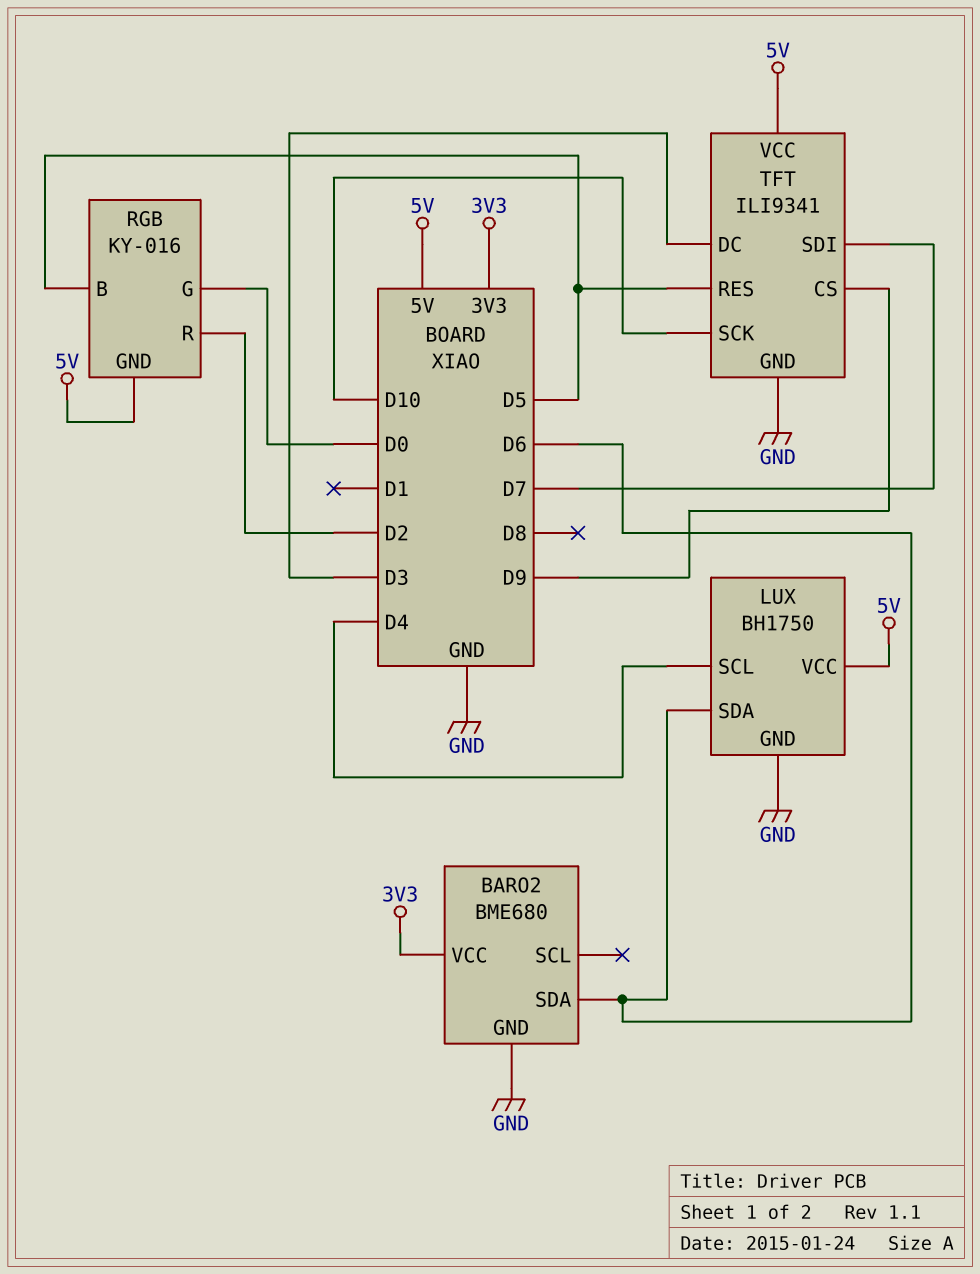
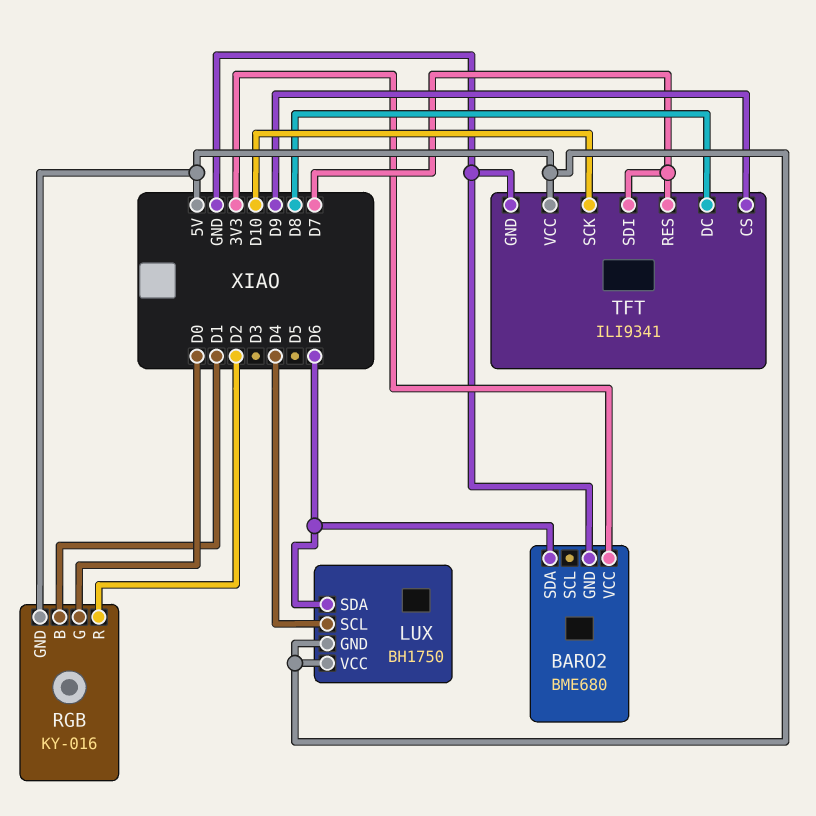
LUX pin GND: GND -> 5V
RGB pin B: D5 -> D1
TFT pin DC: D3 -> D8
TFT pin RES: D5 -> D7

